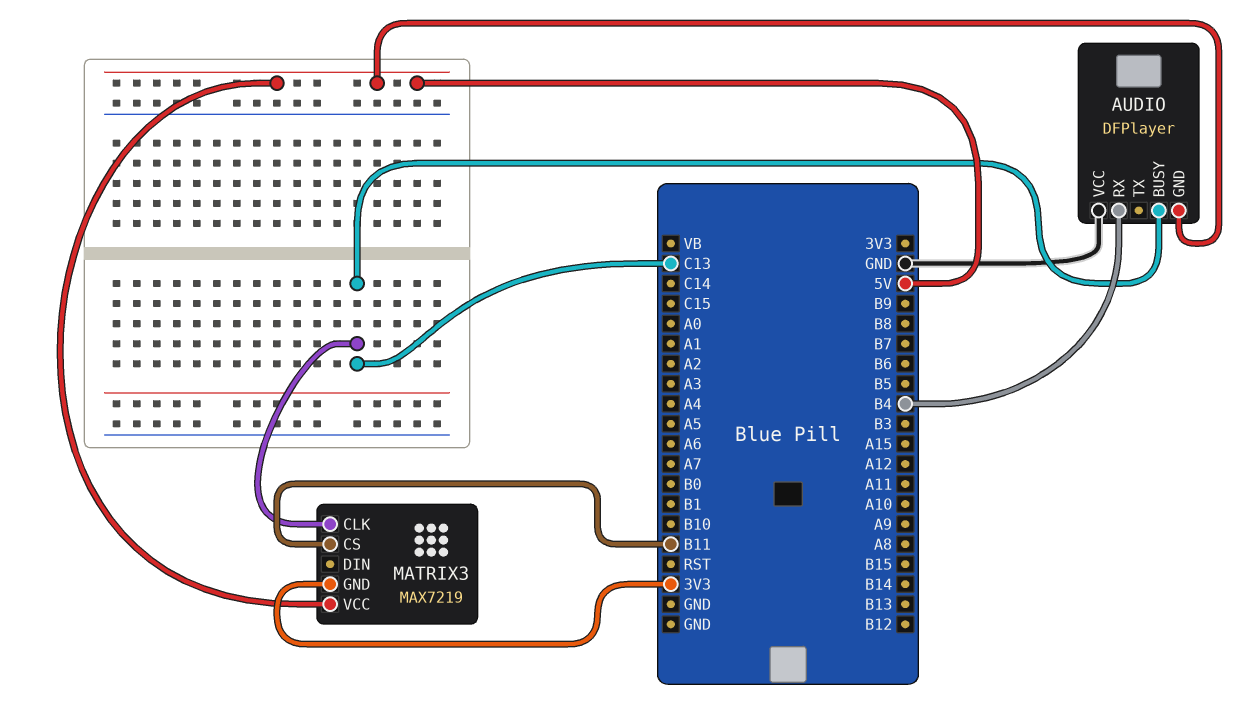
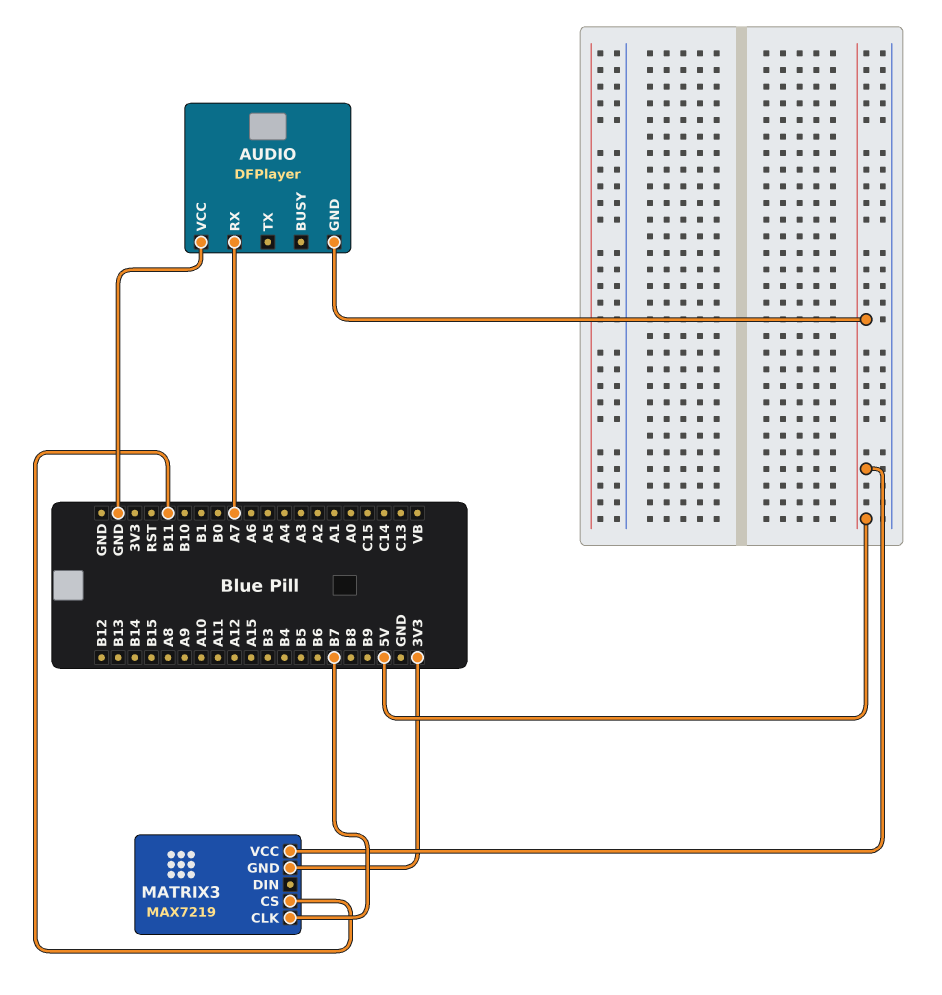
AUDIO pin BUSY: C13 -> none
AUDIO pin RX: B4 -> A7
MATRIX3 pin CLK: C13 -> B7

